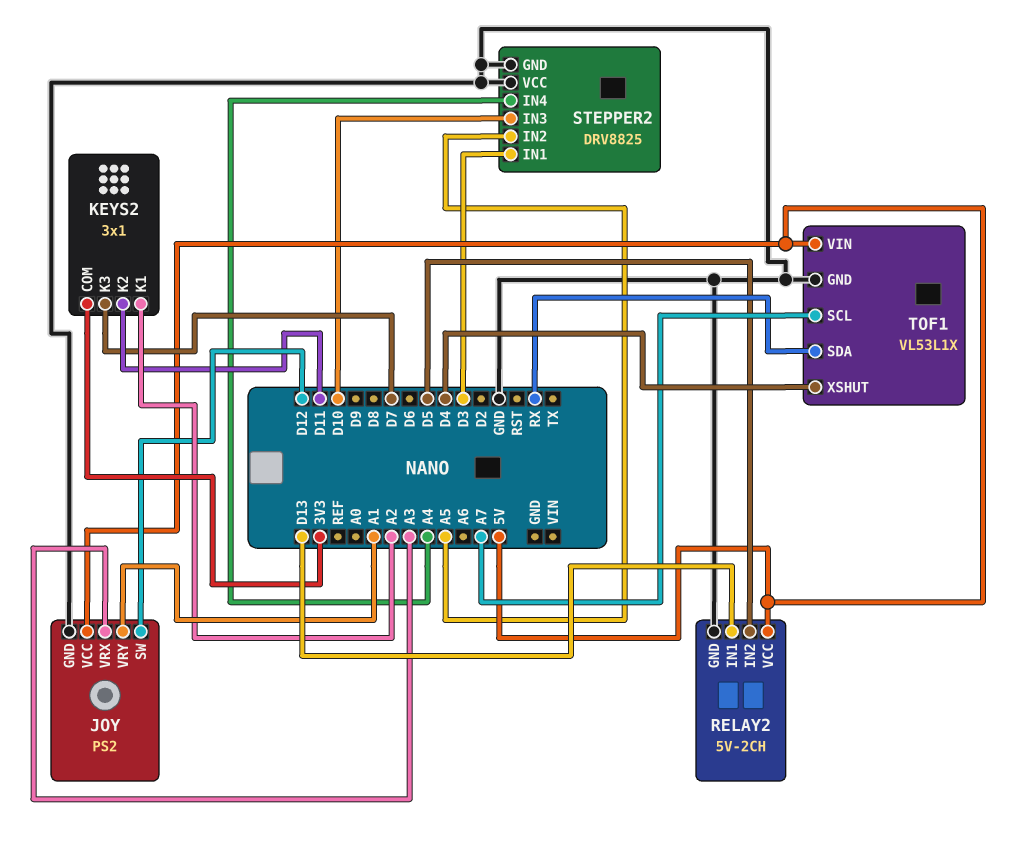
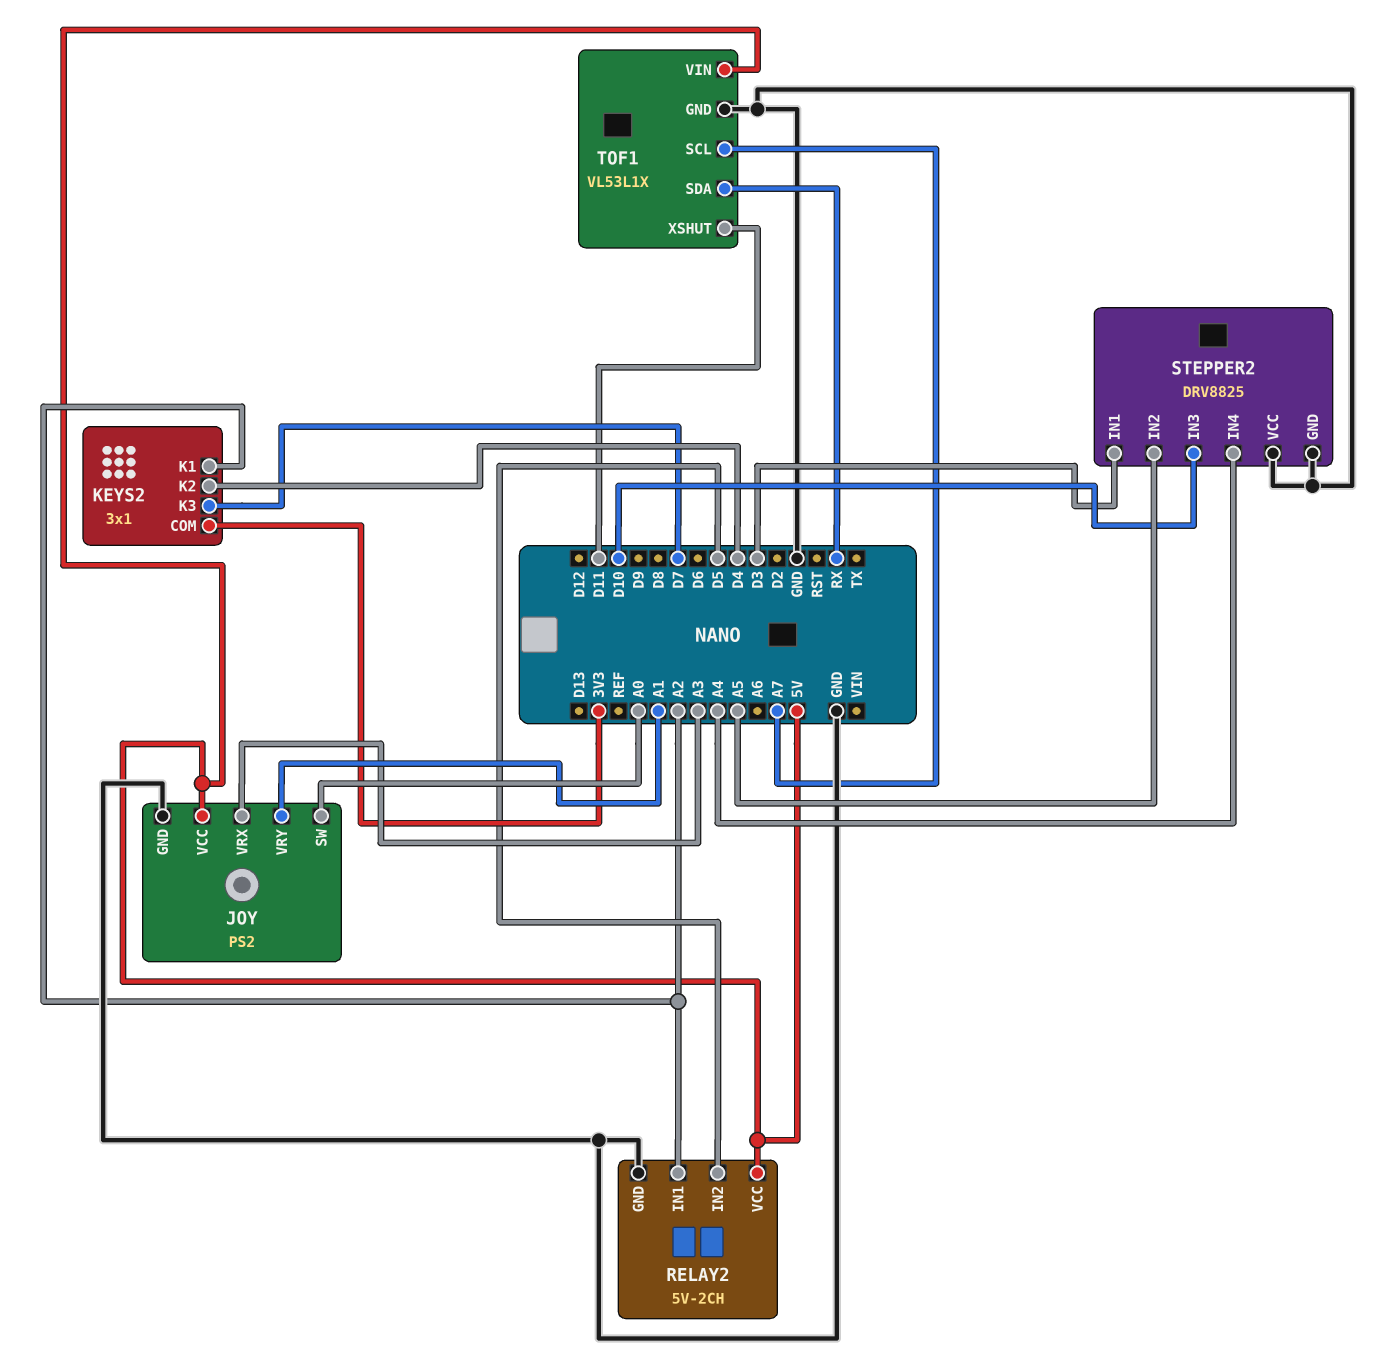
JOY pin SW: D12 -> A0
KEYS2 pin K2: D11 -> D4
RELAY2 pin IN1: D13 -> A2
TOF1 pin XSHUT: D4 -> D11

